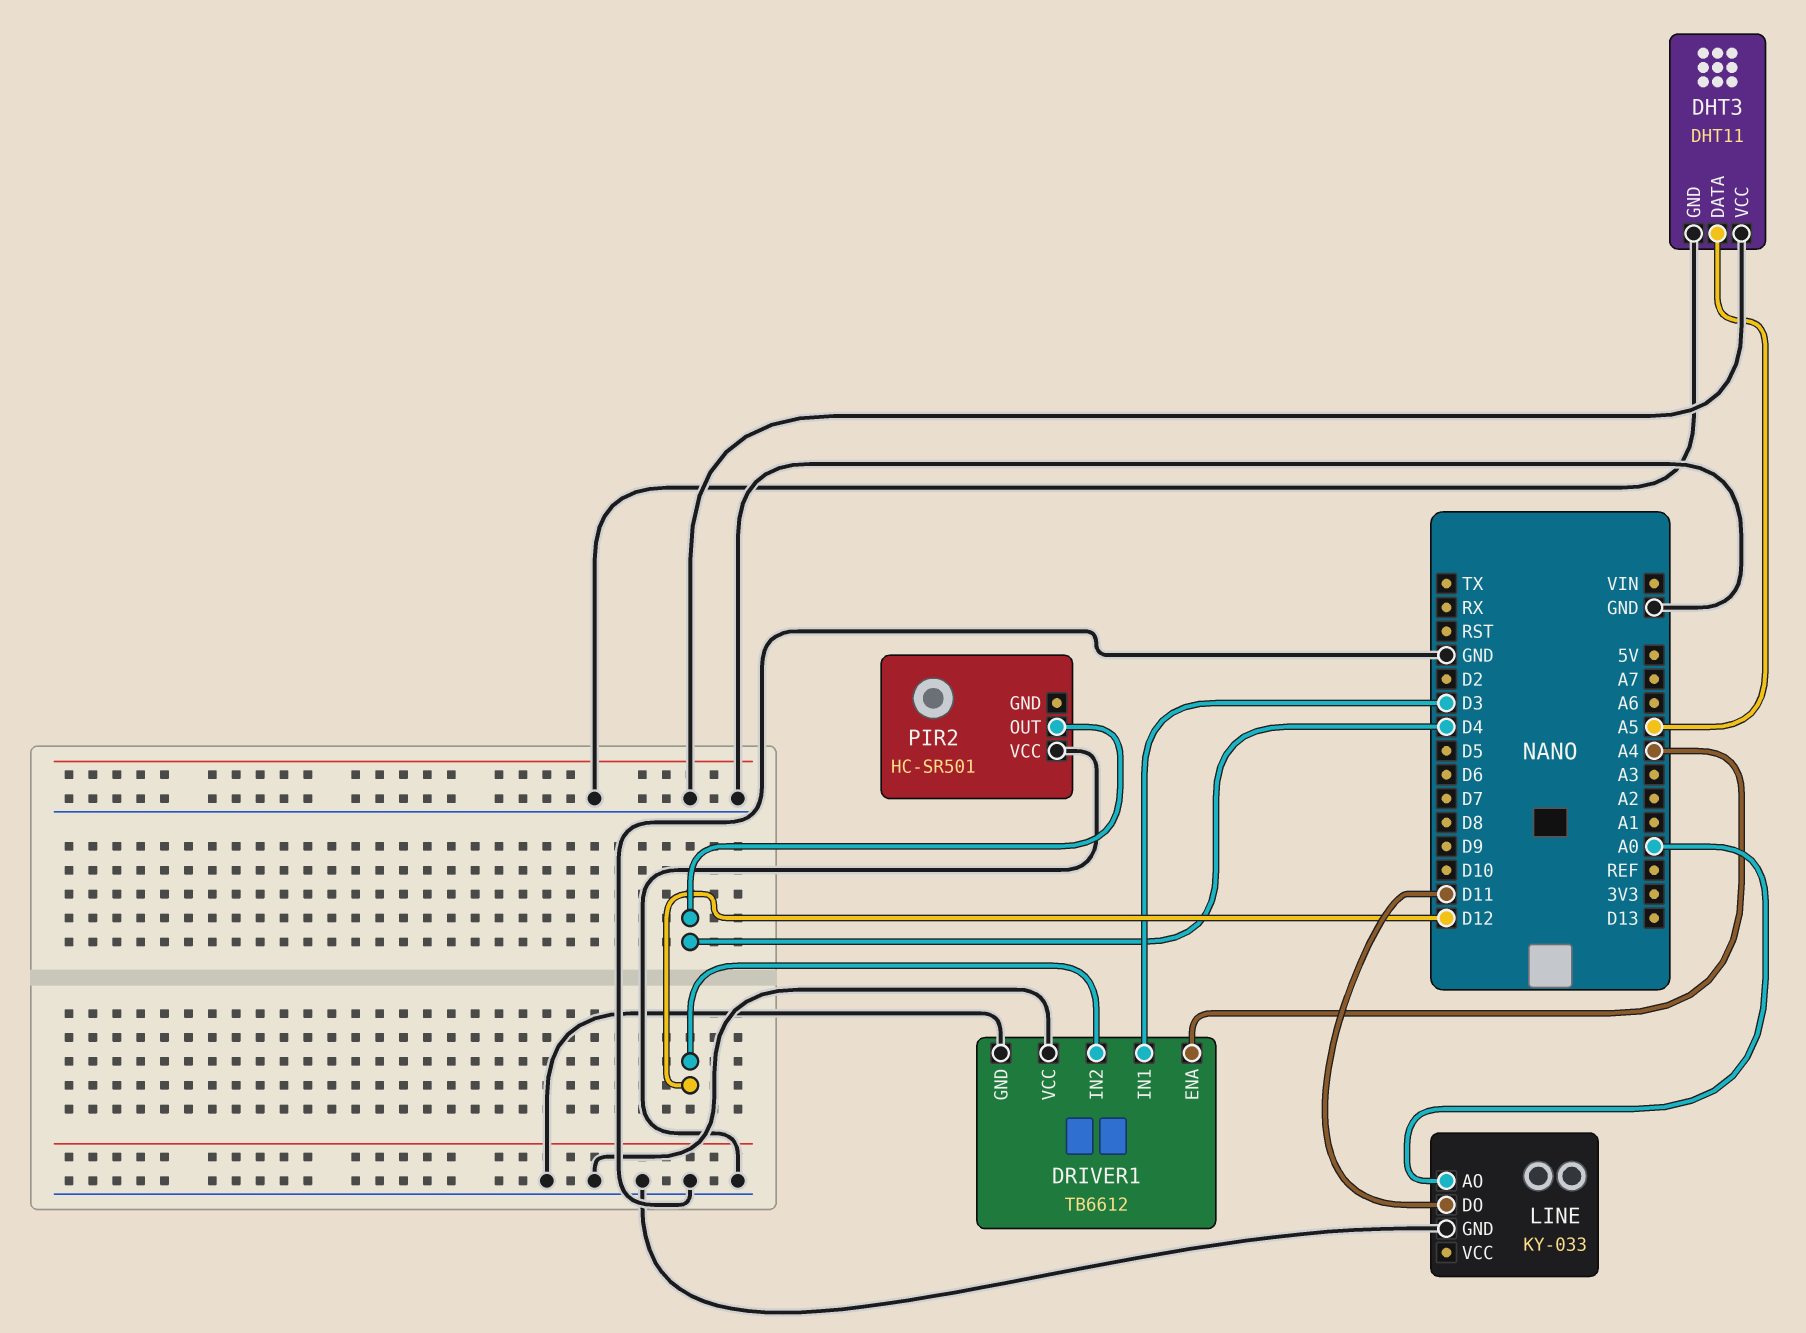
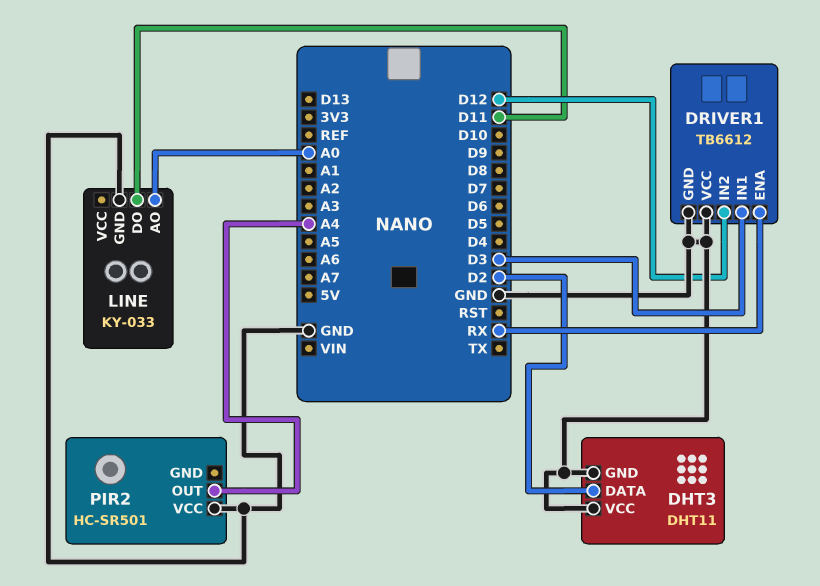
DHT3 pin DATA: A5 -> D2
DRIVER1 pin ENA: A4 -> RX
PIR2 pin OUT: D4 -> A4

